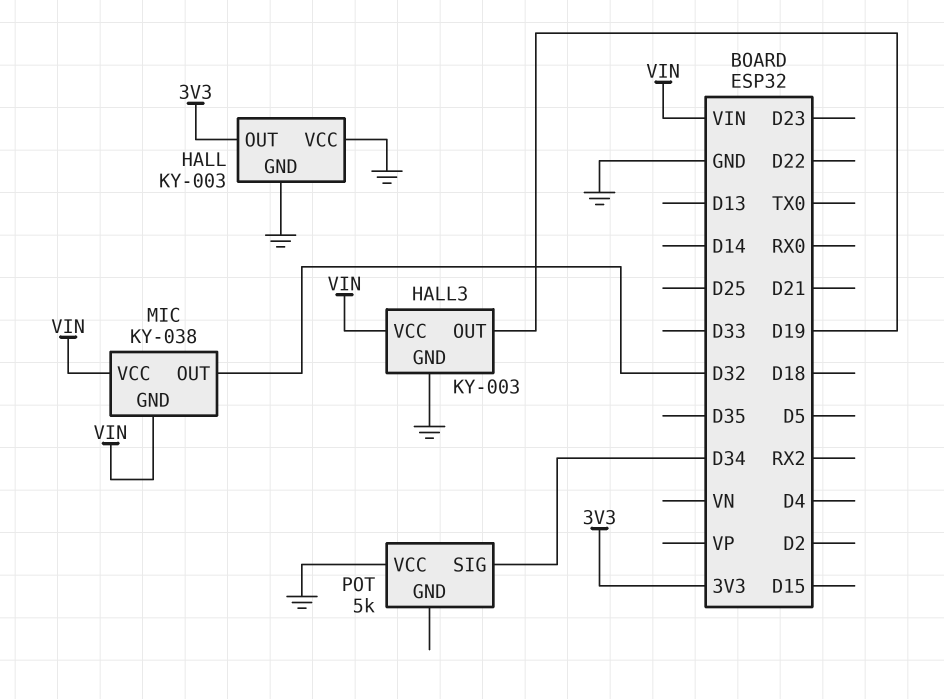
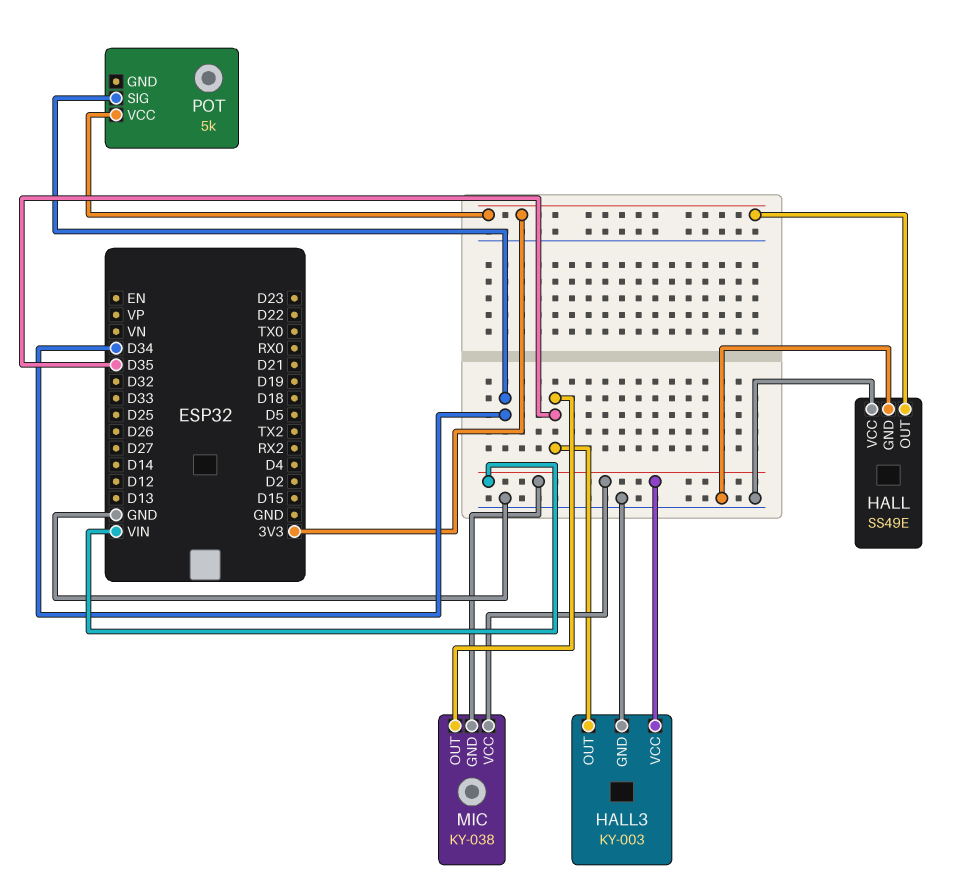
HALL: KY-003 -> SS49E
HALL3 pin OUT: D19 -> D35
MIC pin OUT: D32 -> D35
POT pin VCC: GND -> 3V3

